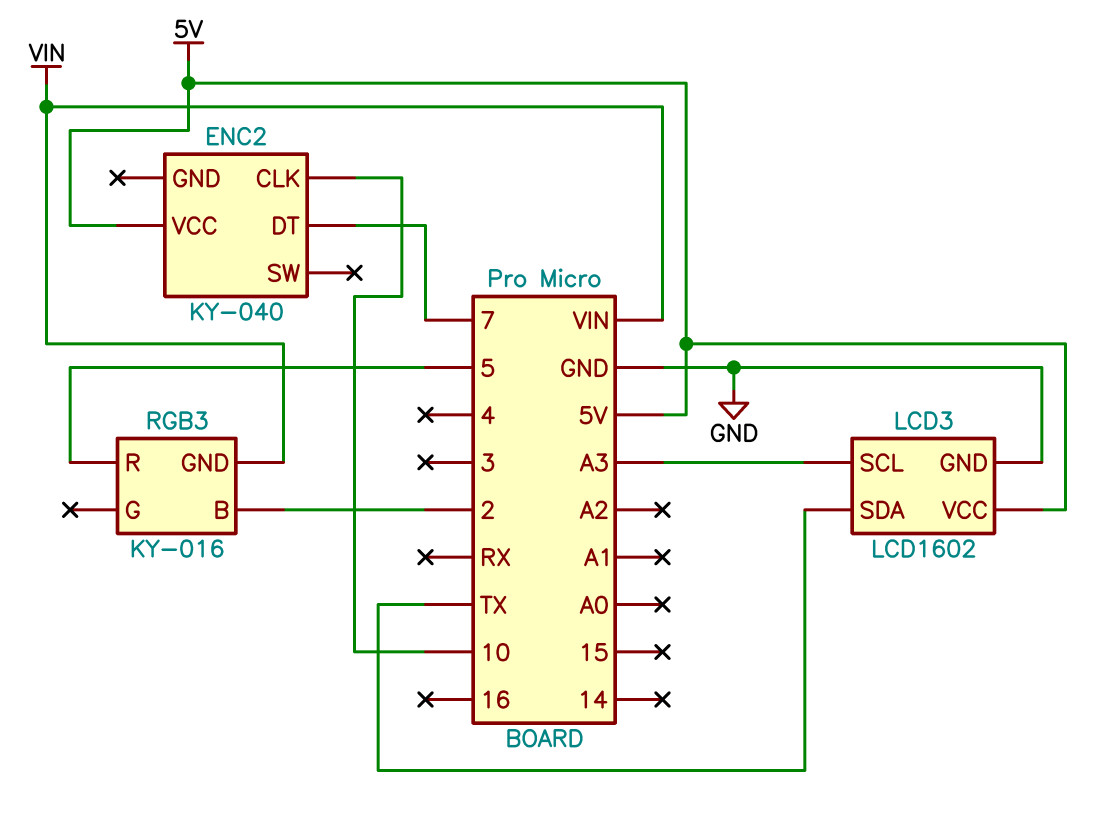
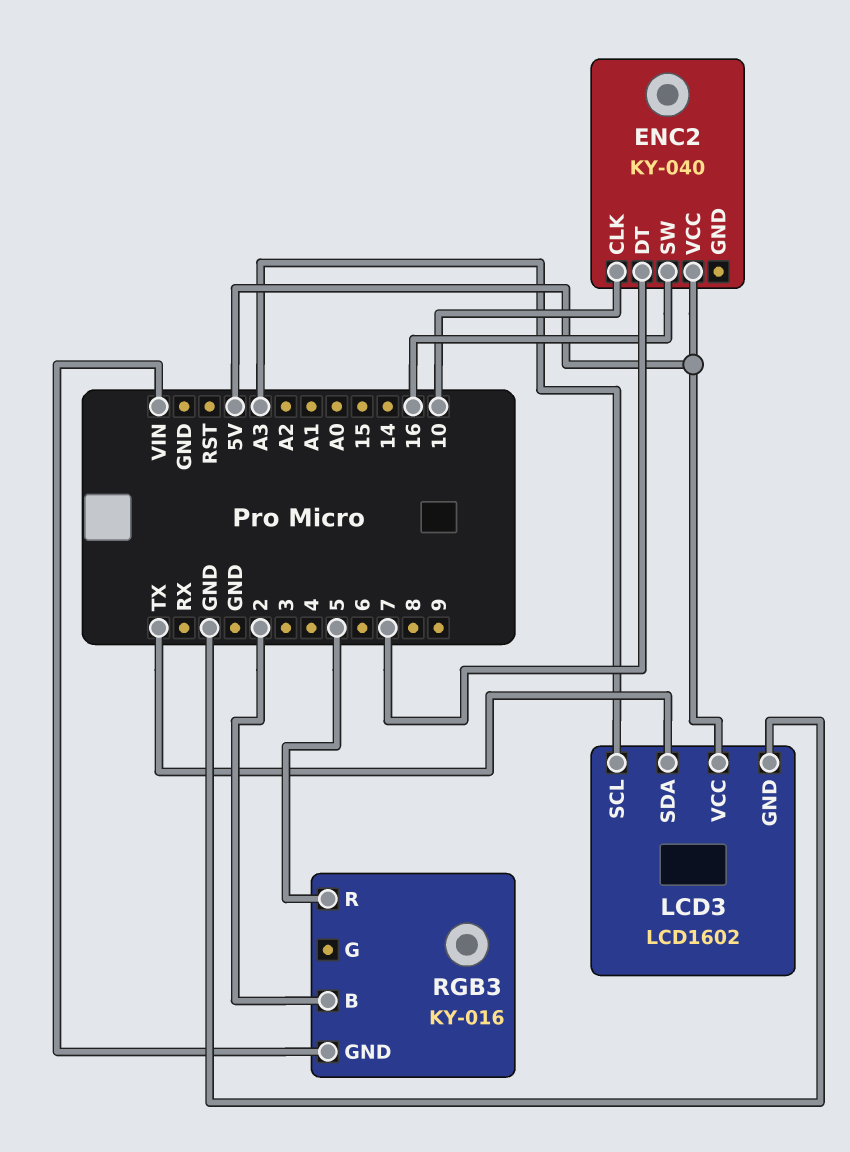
ENC2 pin SW: none -> 16

